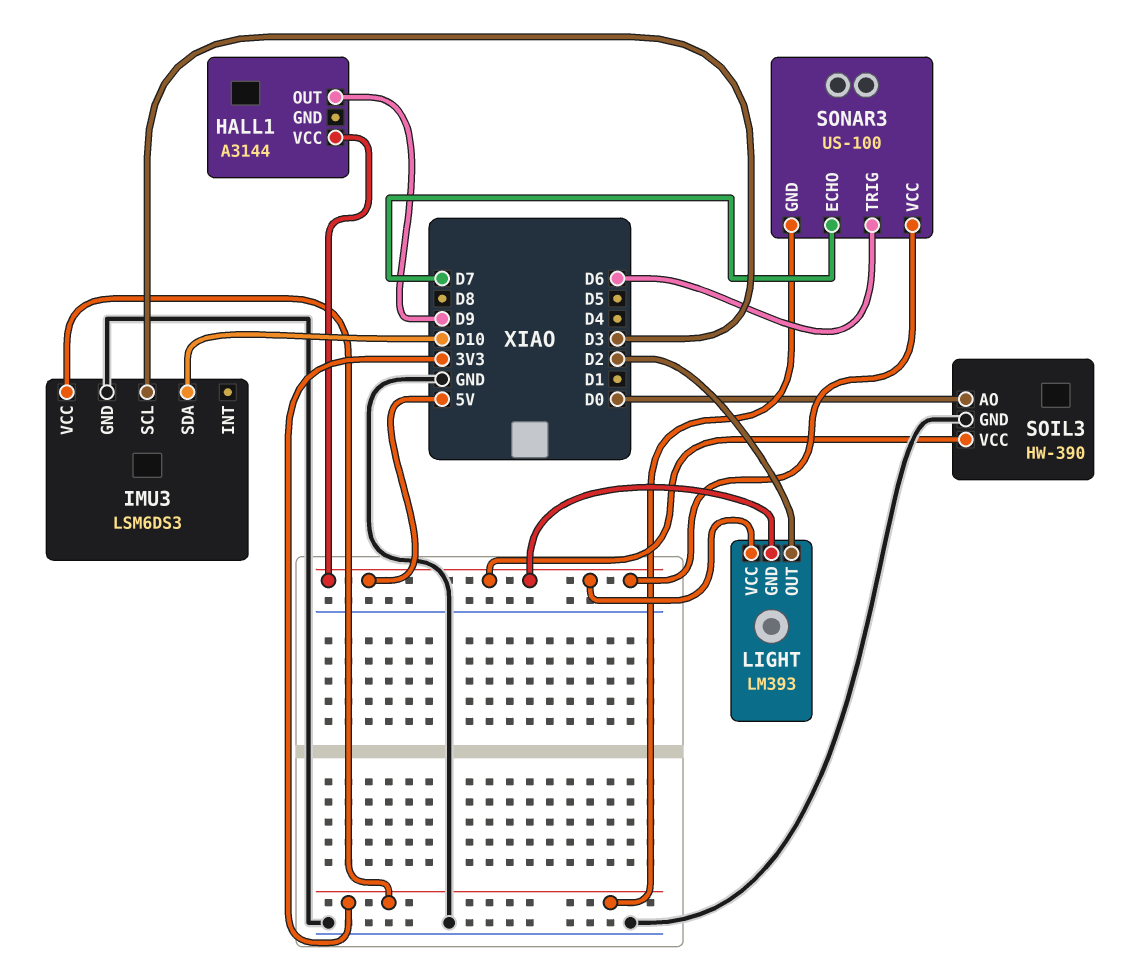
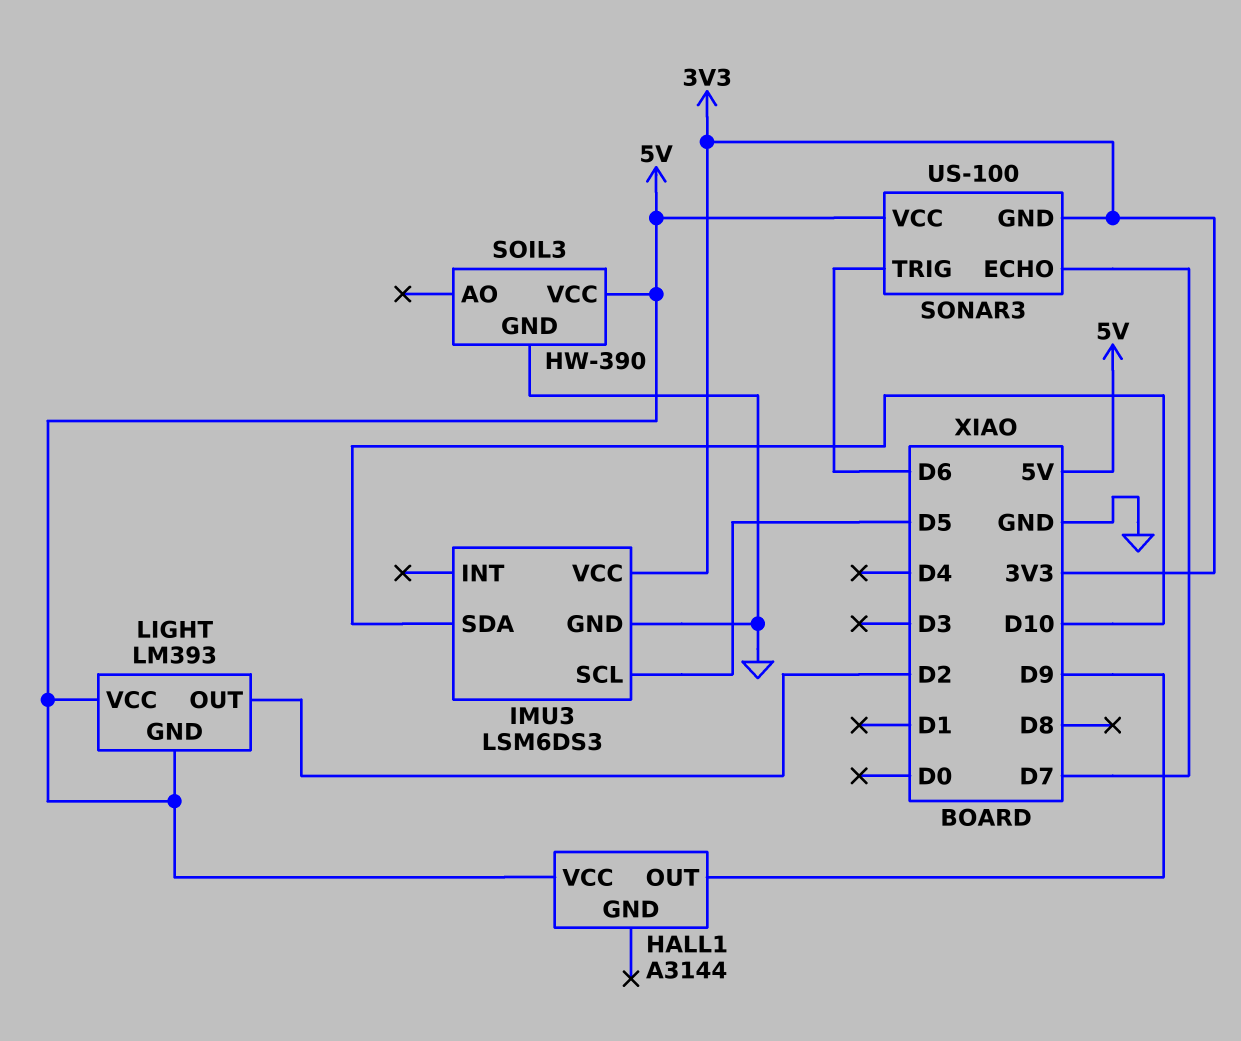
IMU3 pin SCL: D3 -> D5
SOIL3 pin AO: D0 -> none

